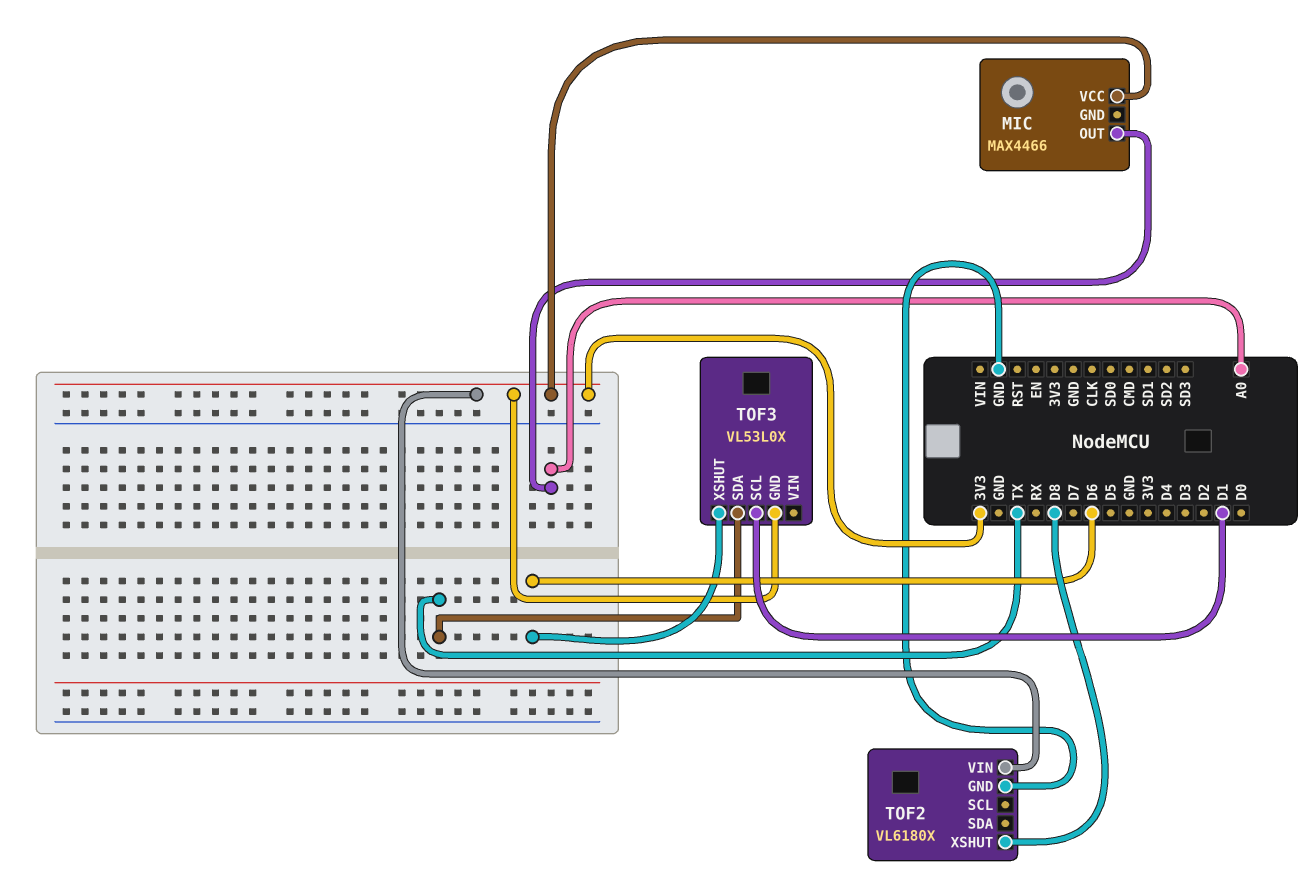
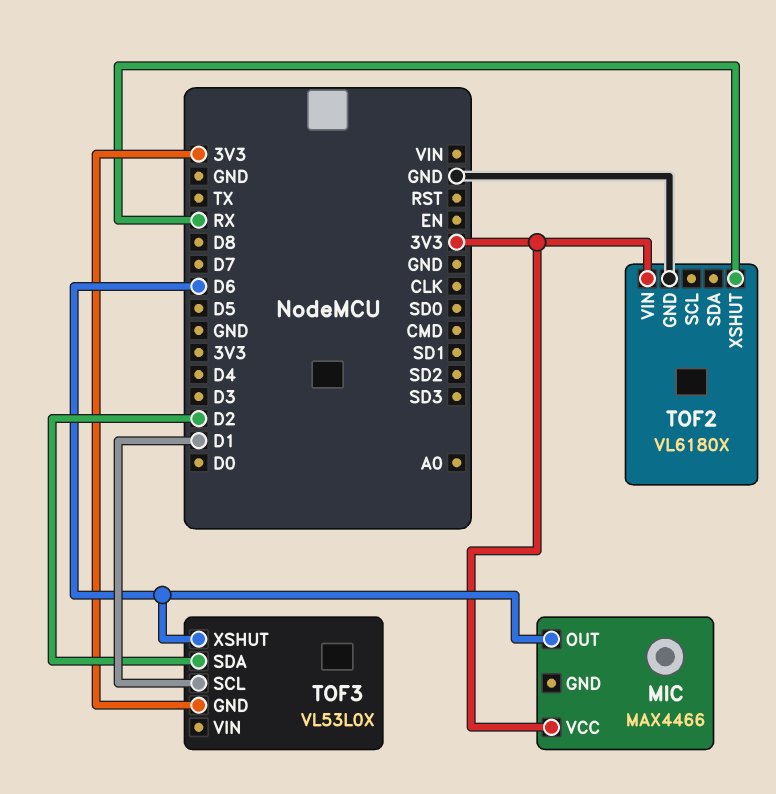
MIC pin OUT: A0 -> D6
TOF2 pin XSHUT: D8 -> RX
TOF3 pin SDA: TX -> D2

